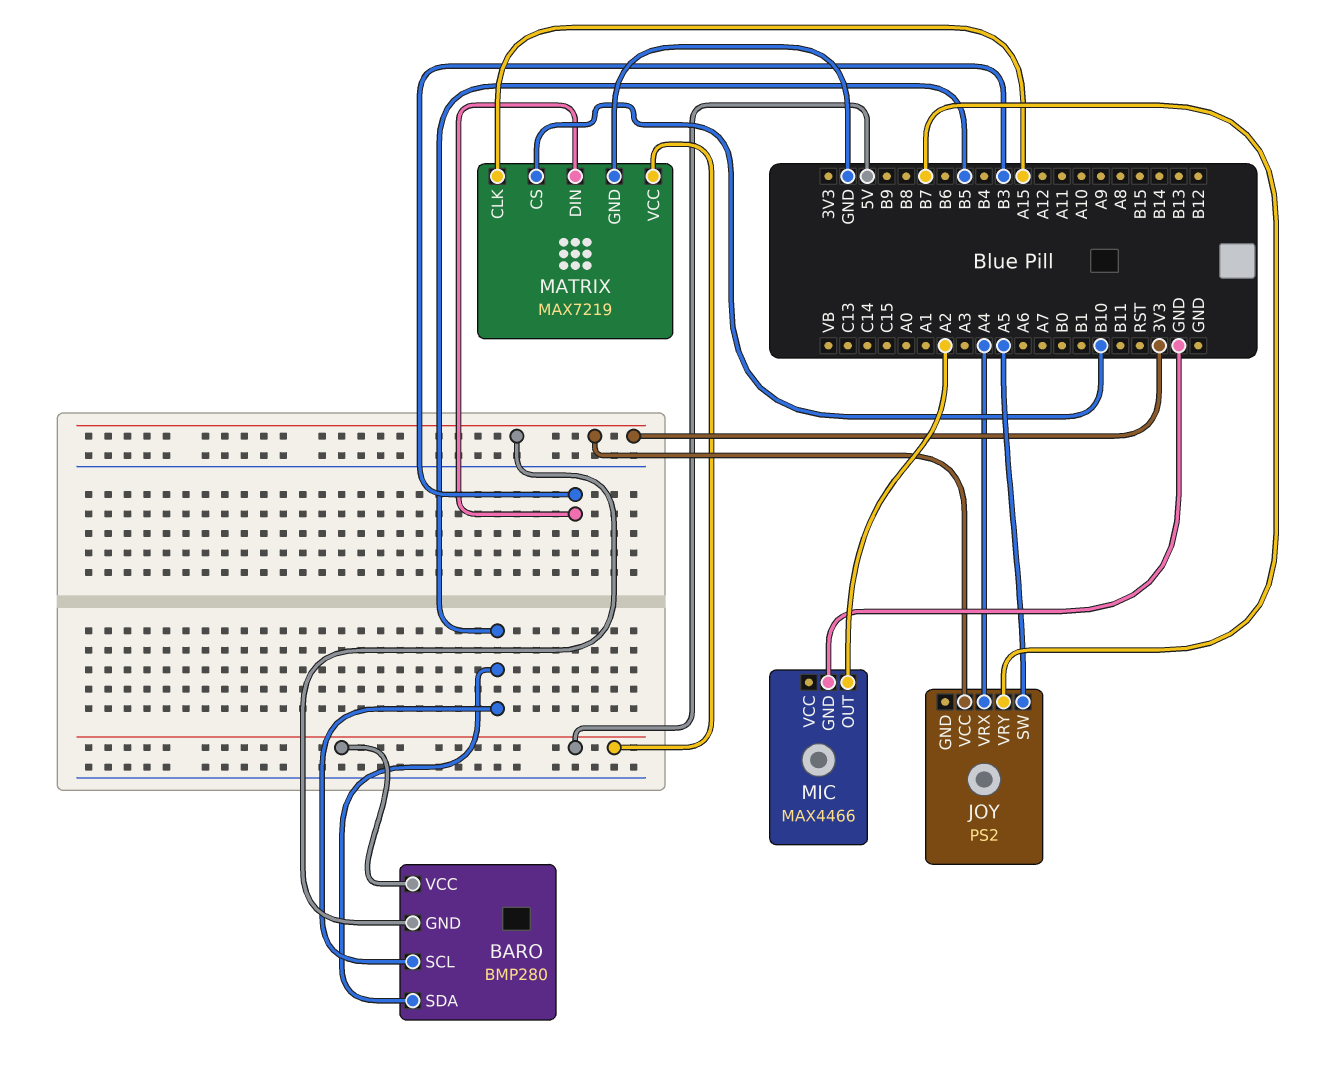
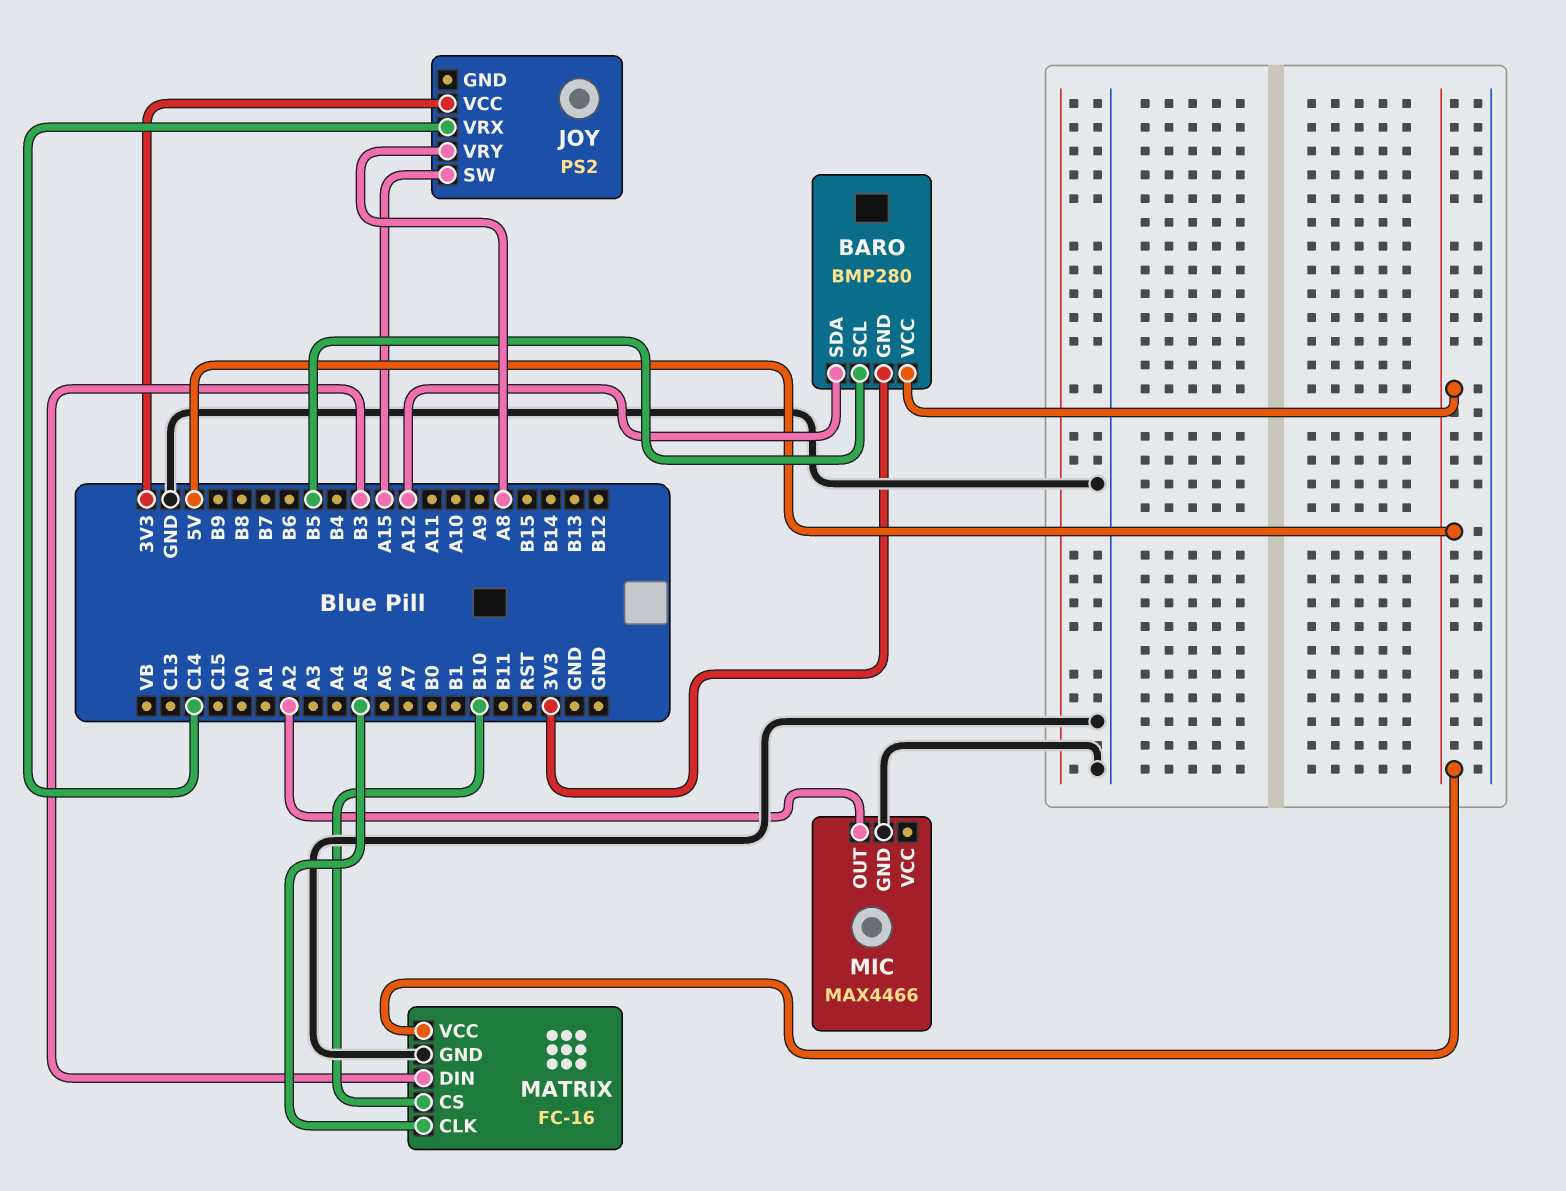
BARO pin SDA: B5 -> A12
JOY pin SW: A5 -> A15
JOY pin VRX: A4 -> C14
JOY pin VRY: B7 -> A8
MATRIX: MAX7219 -> FC-16
MATRIX pin CLK: A15 -> A5

